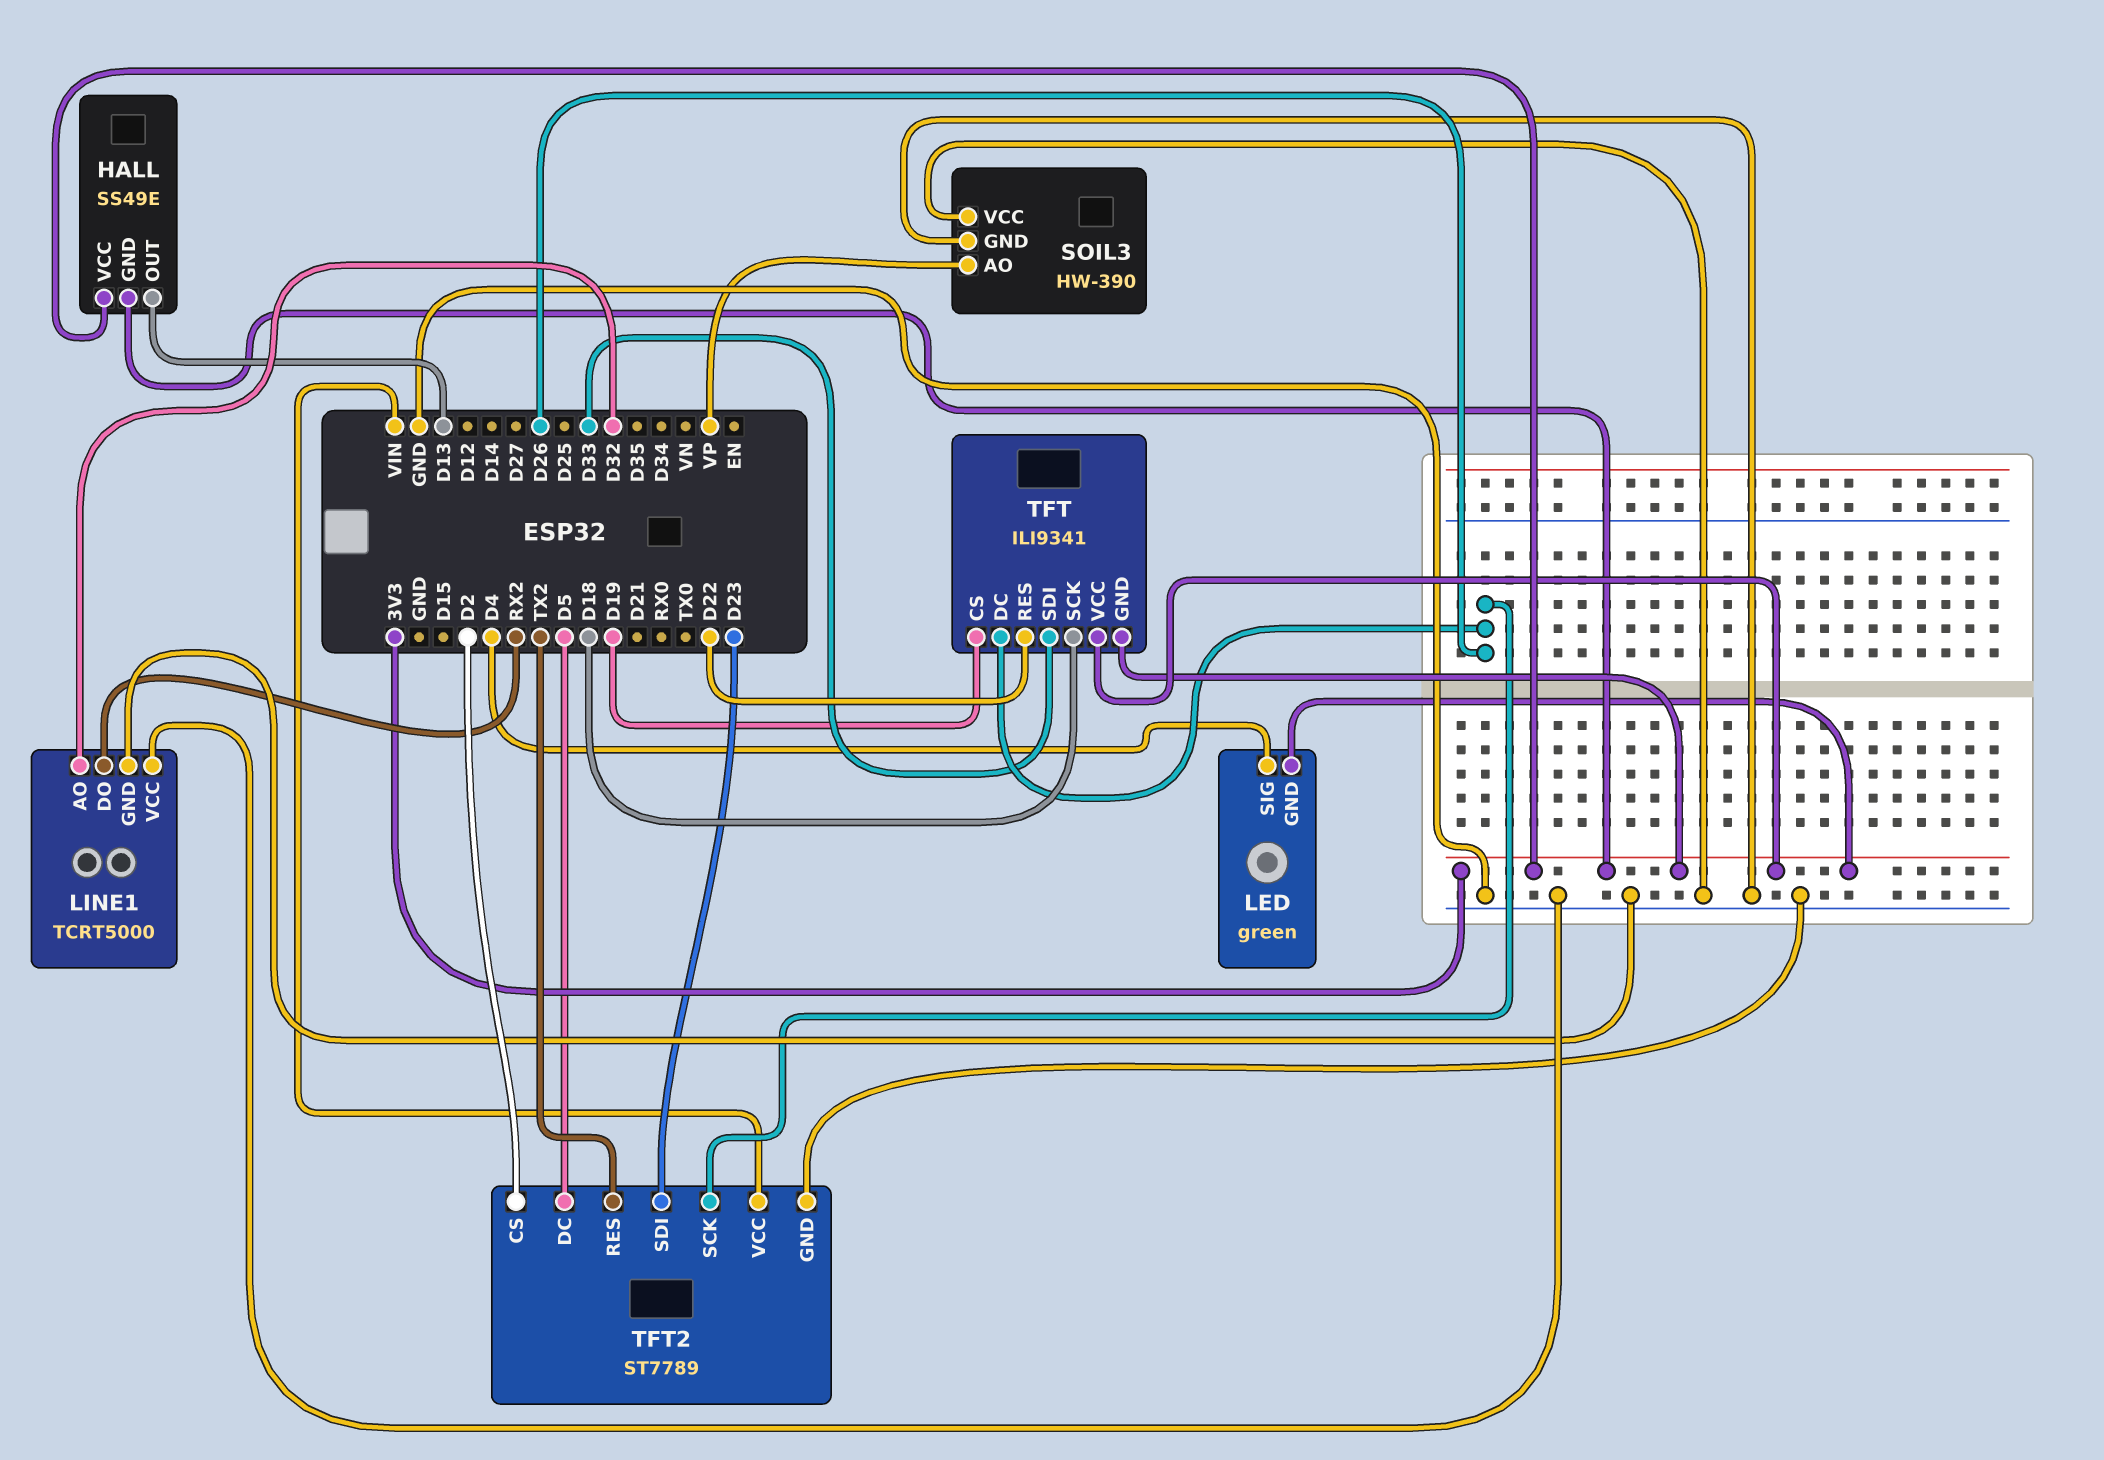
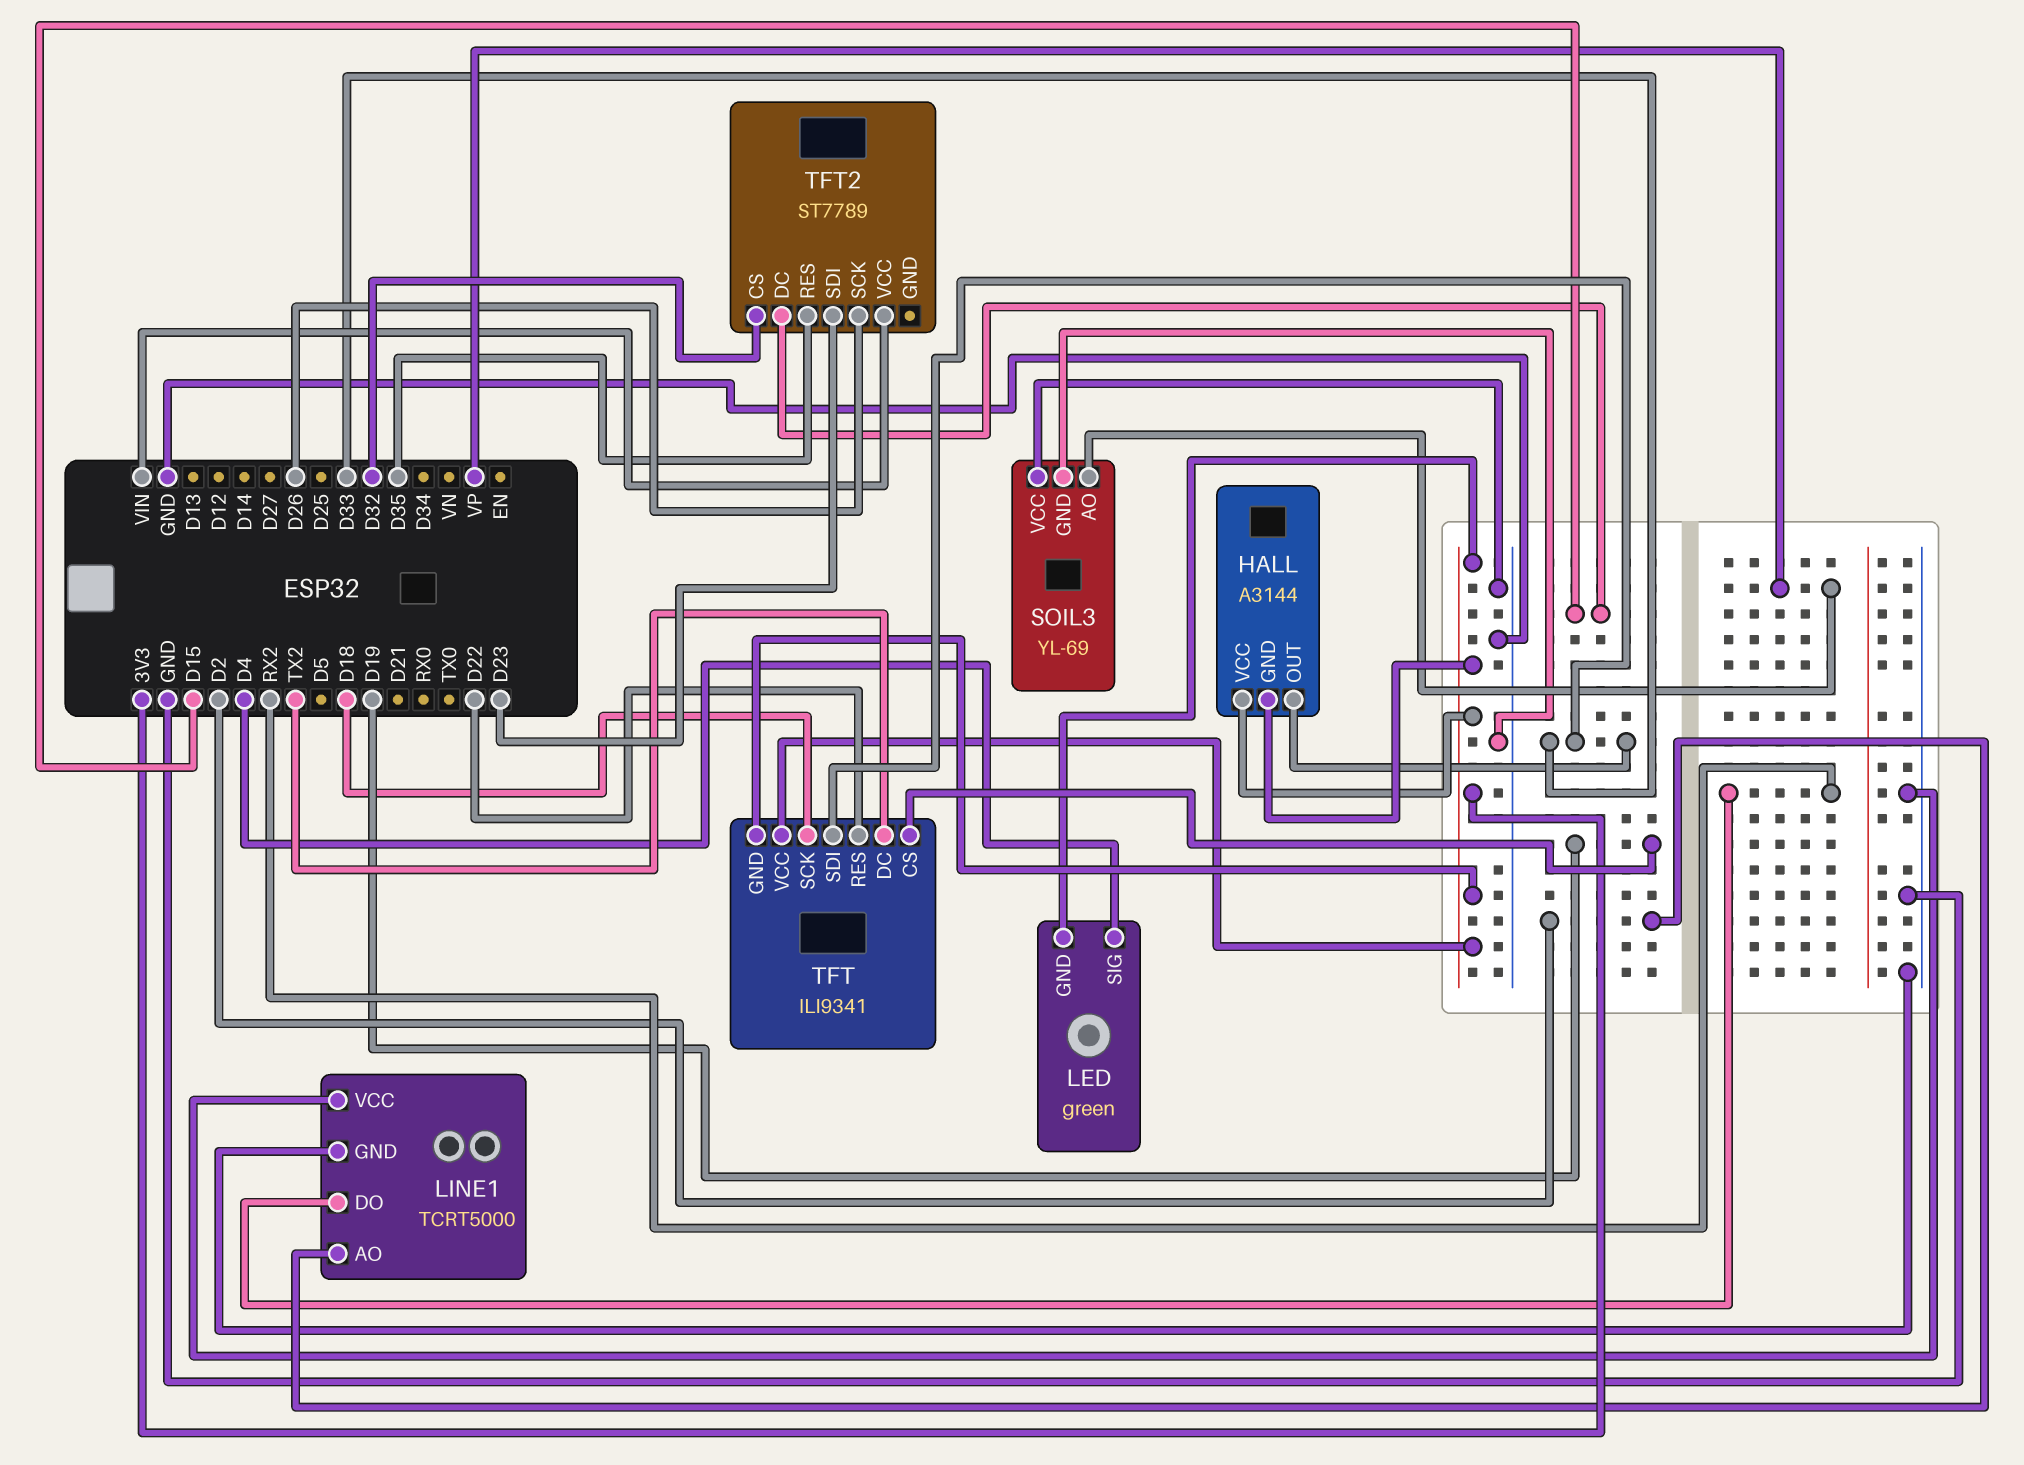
HALL: SS49E -> A3144
HALL pin OUT: D13 -> D33
LINE1 pin AO: D32 -> D2
SOIL3: HW-390 -> YL-69
TFT pin DC: D26 -> TX2
TFT2 pin CS: D2 -> D32
TFT2 pin DC: D5 -> D15
TFT2 pin GND: GND -> none
TFT2 pin RES: TX2 -> D35

